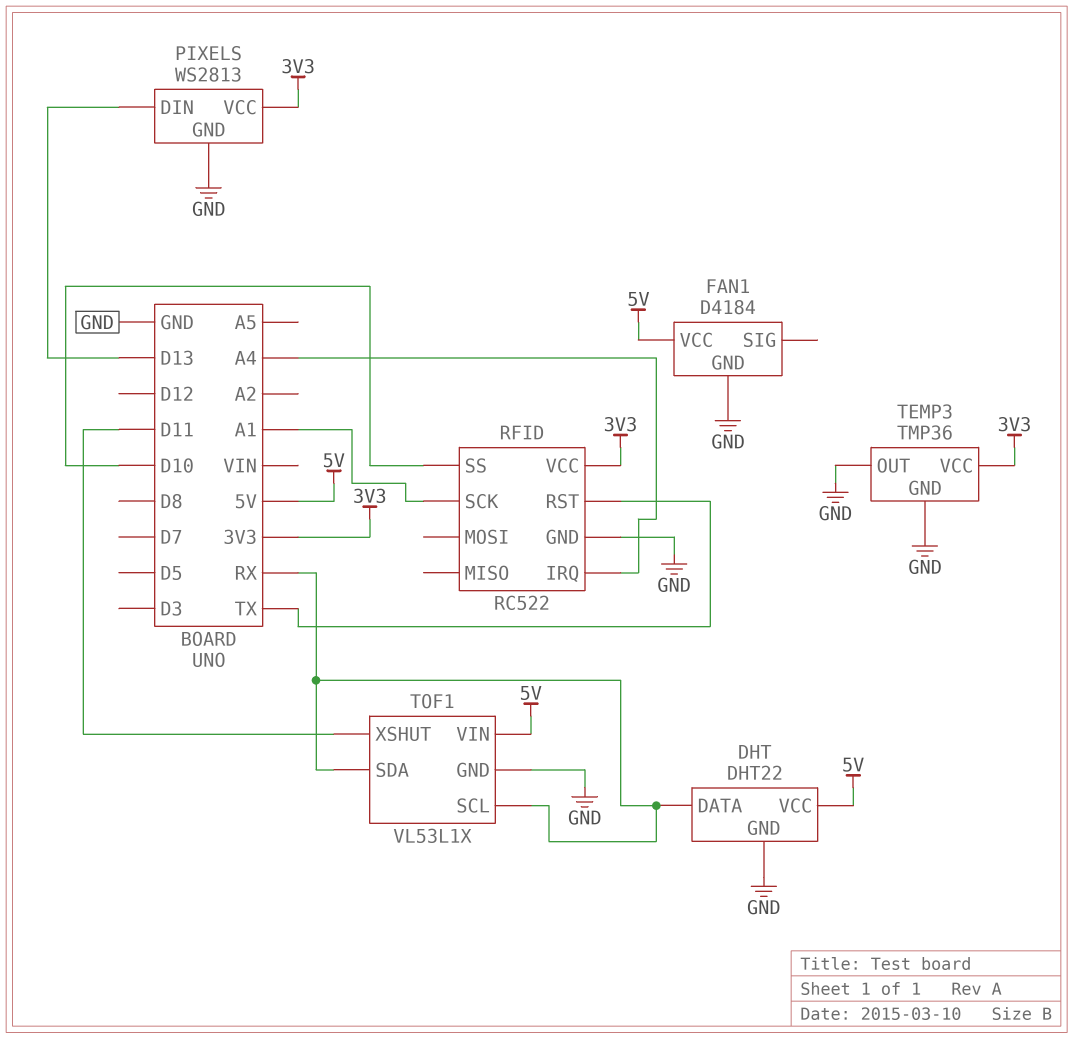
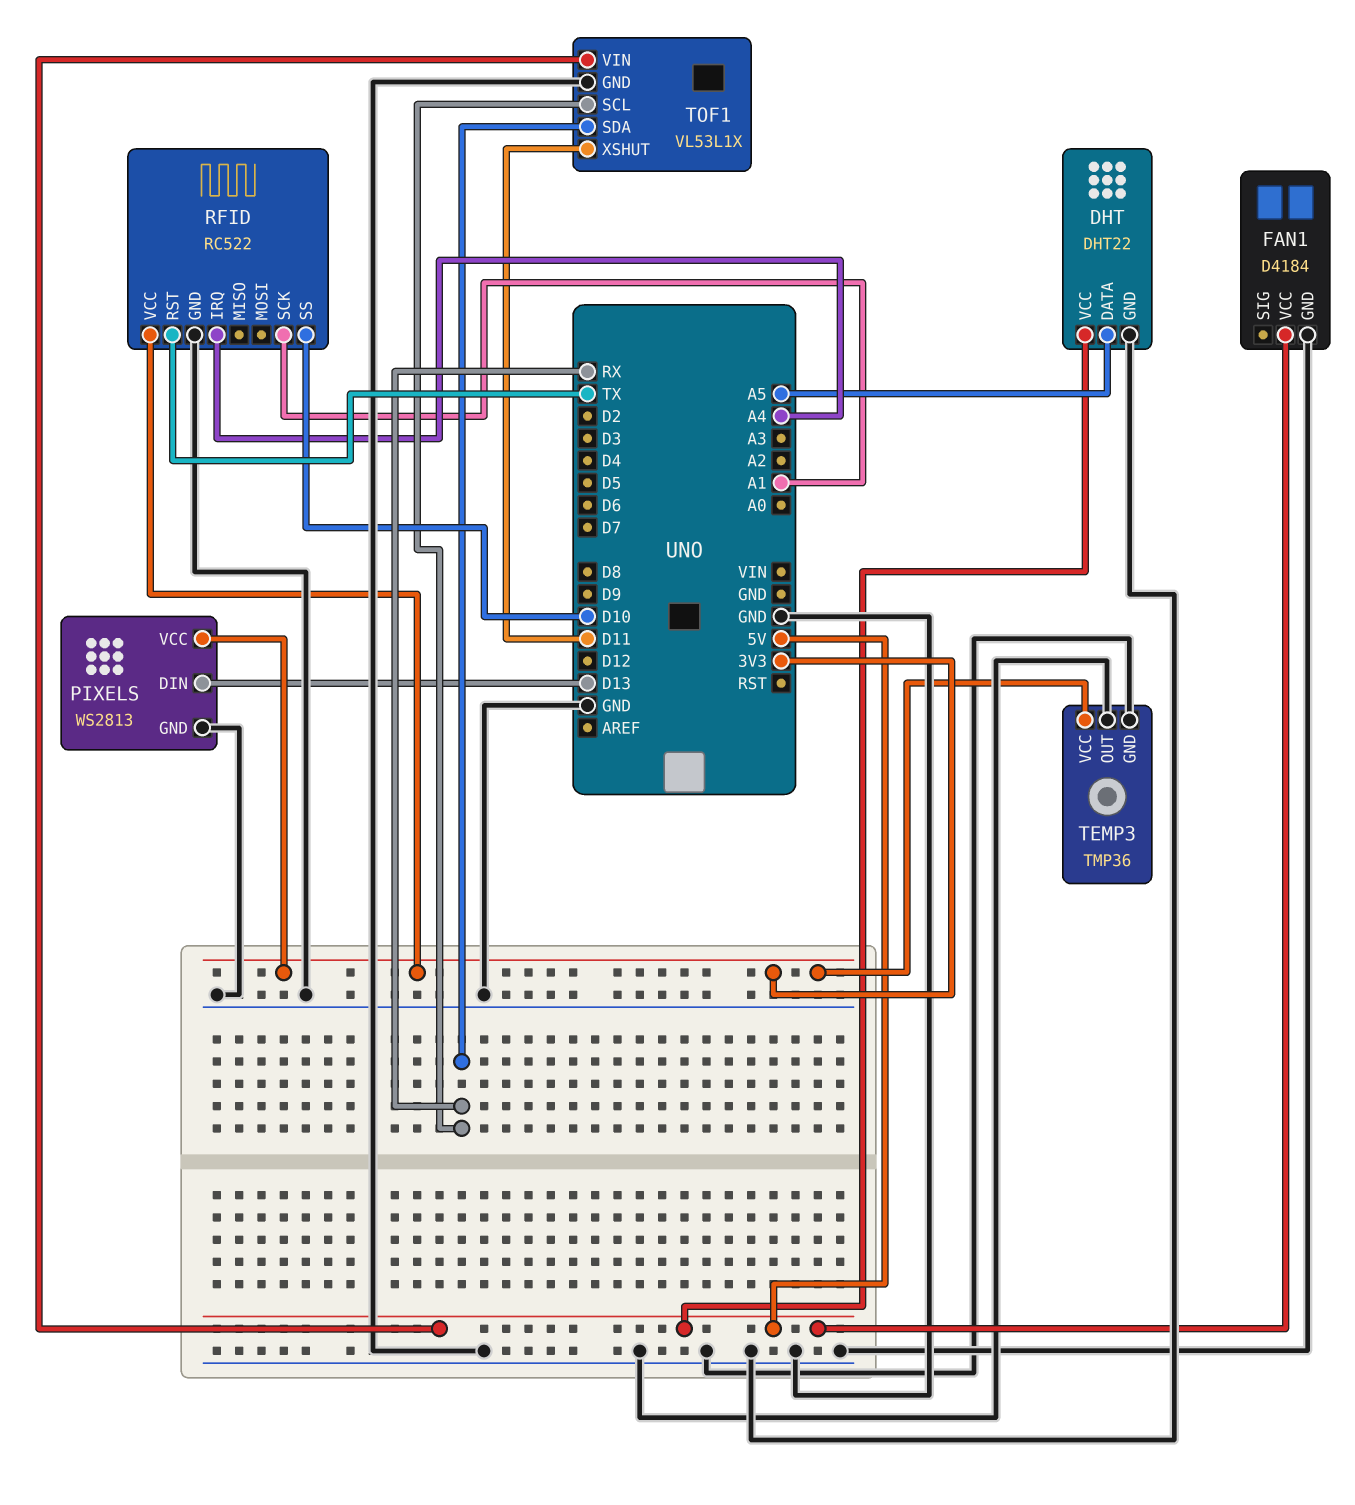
DHT pin DATA: RX -> A5

